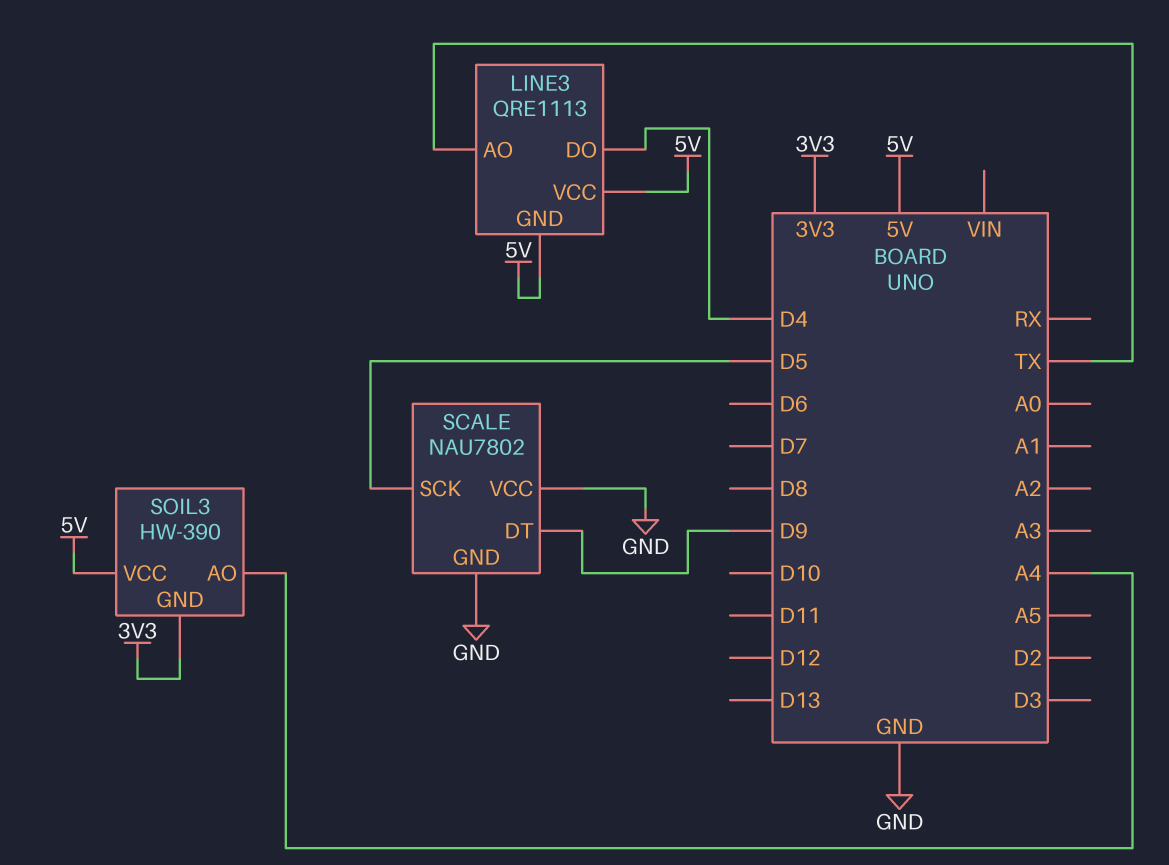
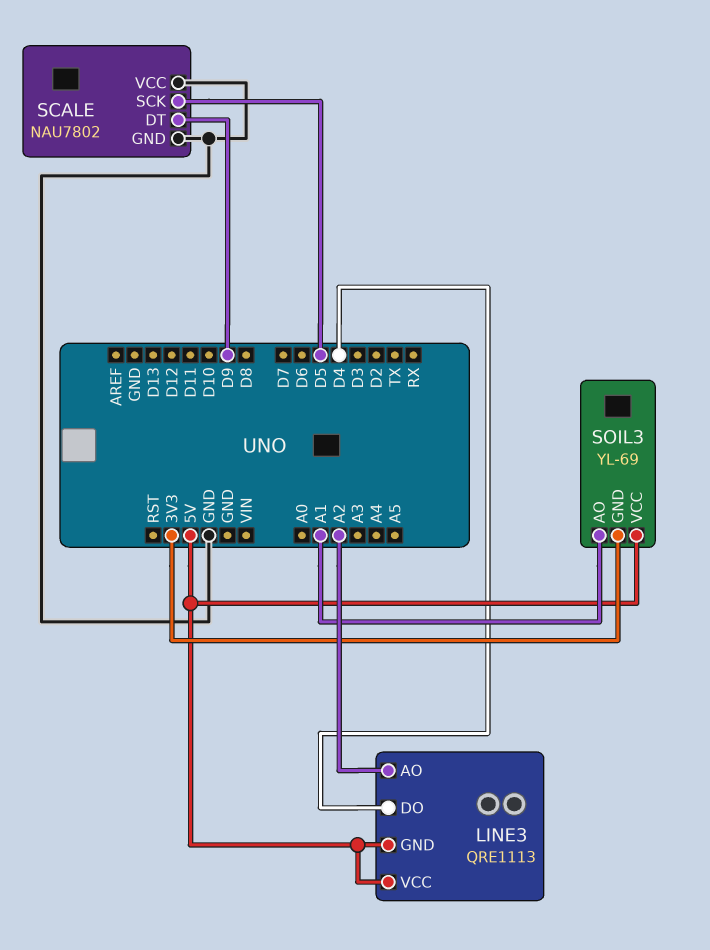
LINE3 pin AO: TX -> A2
SOIL3: HW-390 -> YL-69
SOIL3 pin AO: A4 -> A1

